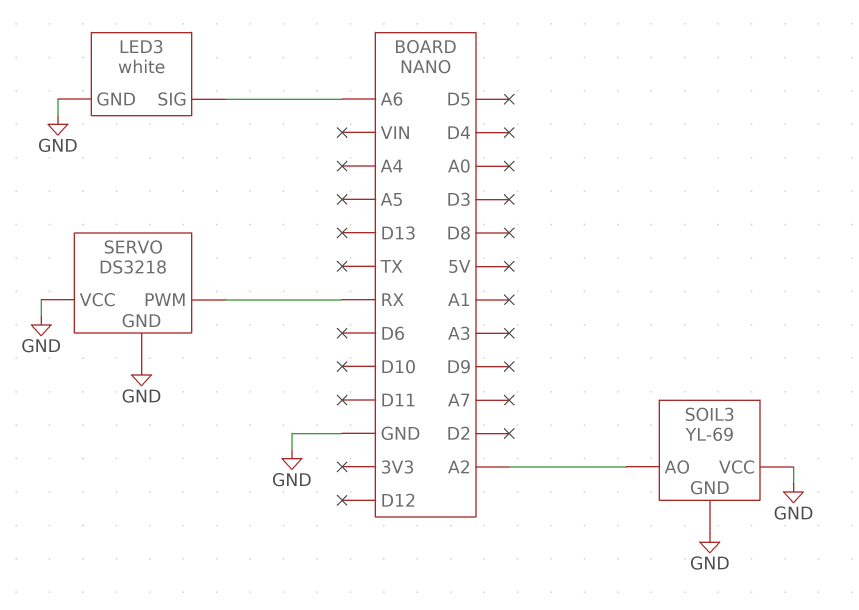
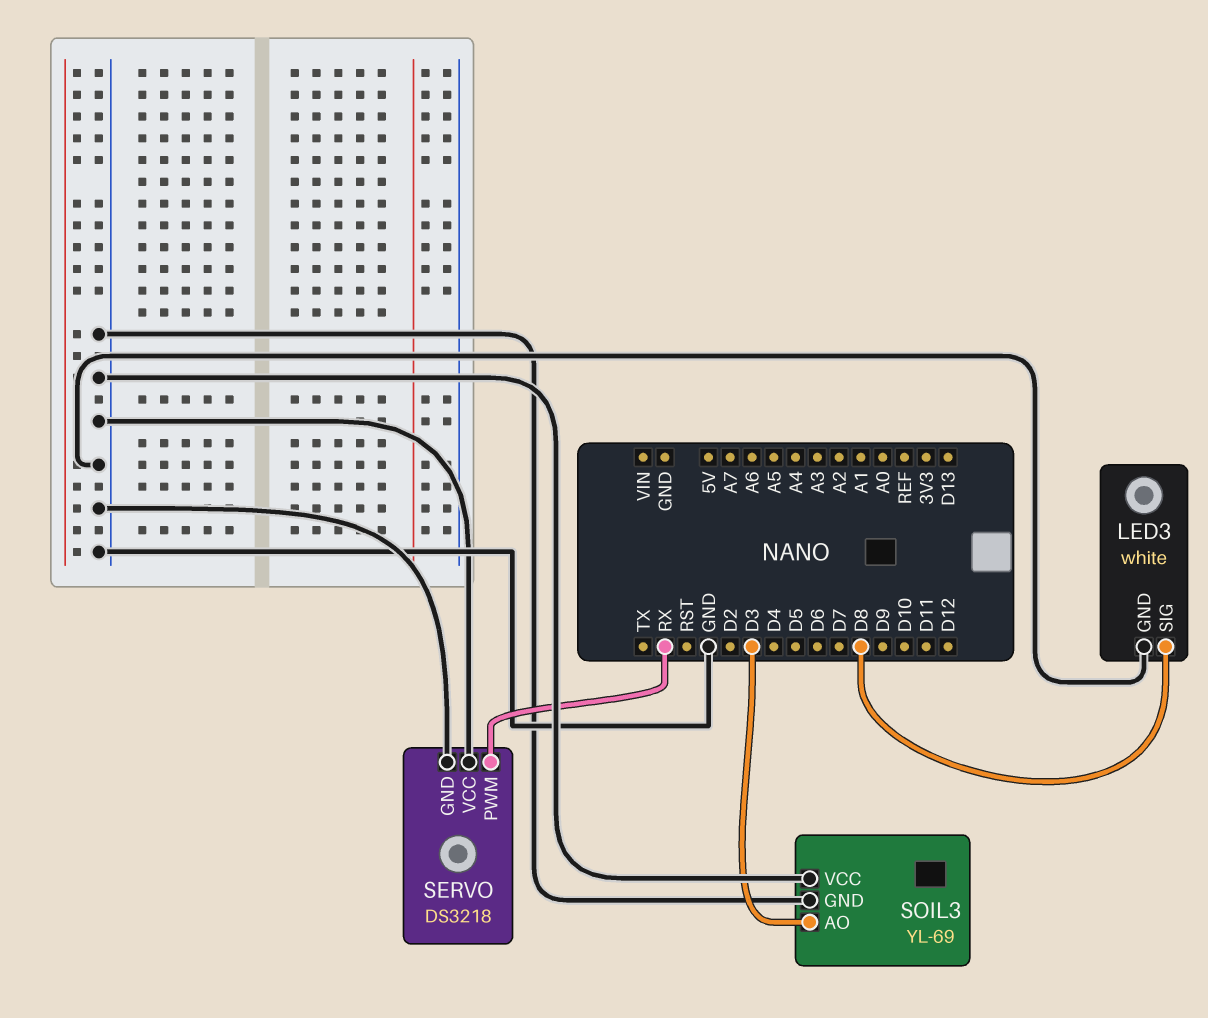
LED3 pin SIG: A6 -> D8
SOIL3 pin AO: A2 -> D3

